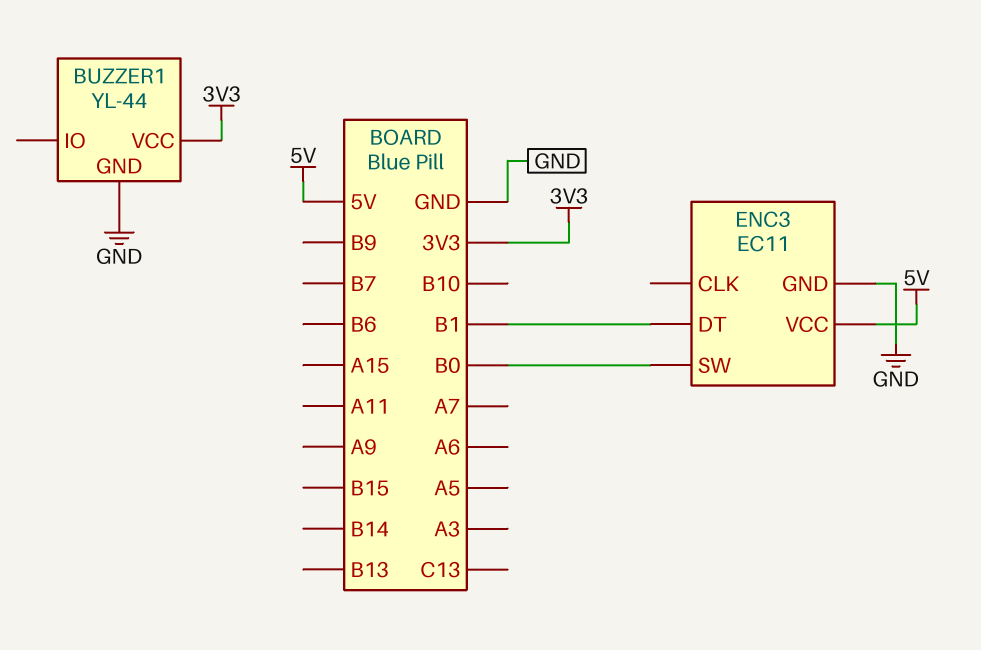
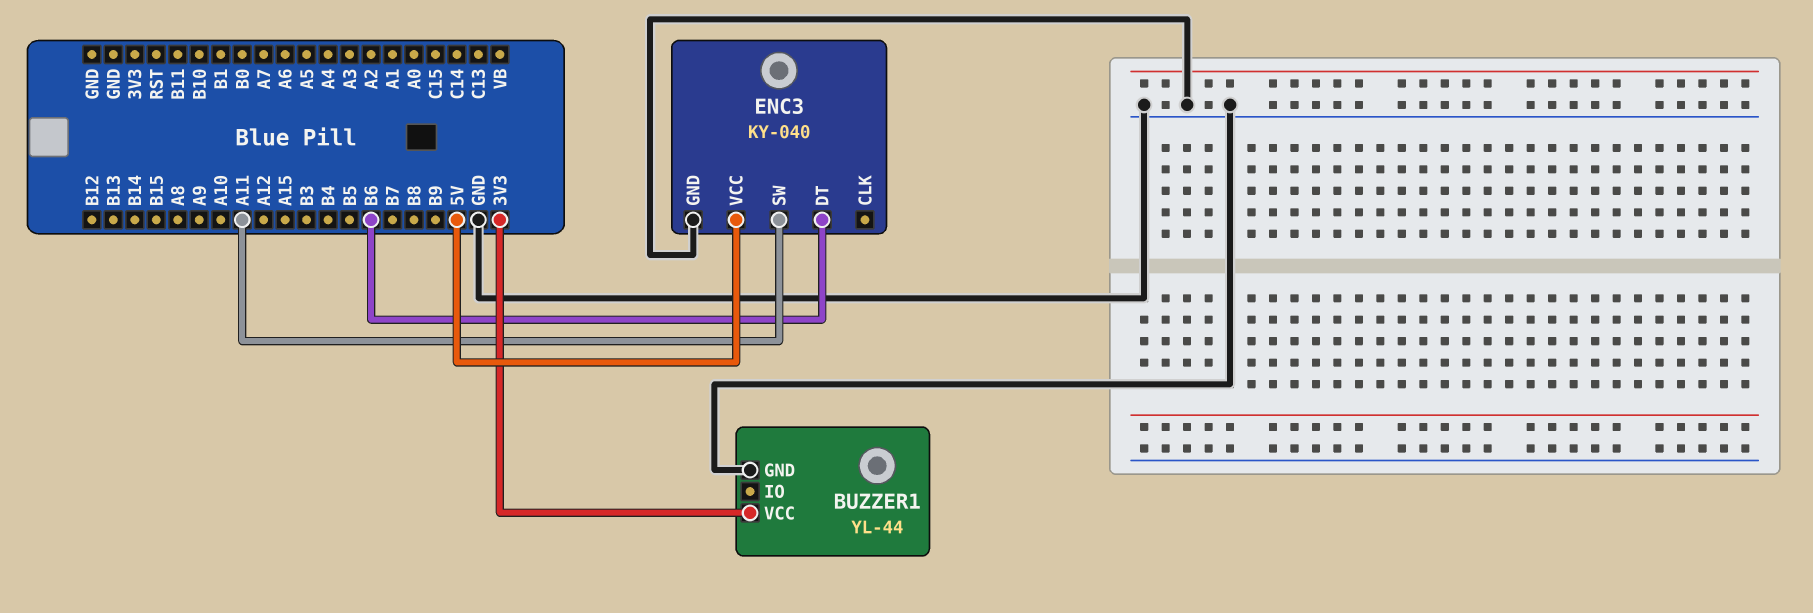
ENC3: EC11 -> KY-040
ENC3 pin DT: B1 -> B6
ENC3 pin SW: B0 -> A11

